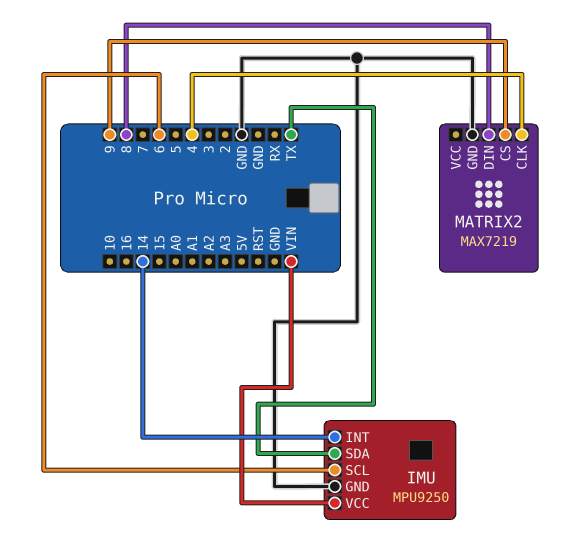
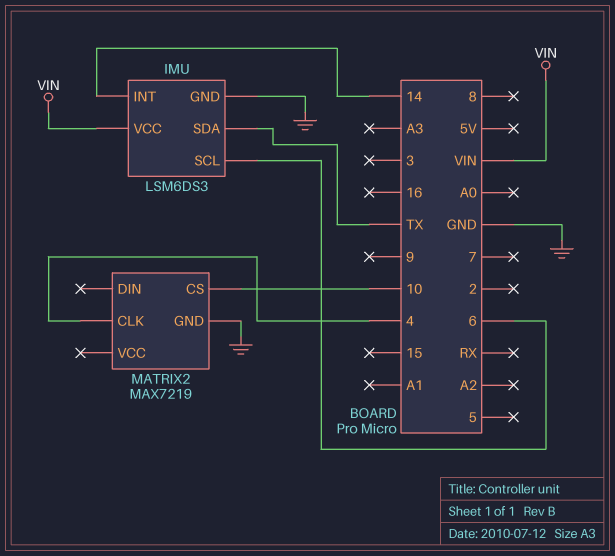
IMU: MPU9250 -> LSM6DS3
MATRIX2 pin CS: 9 -> 10
MATRIX2 pin DIN: 8 -> none

